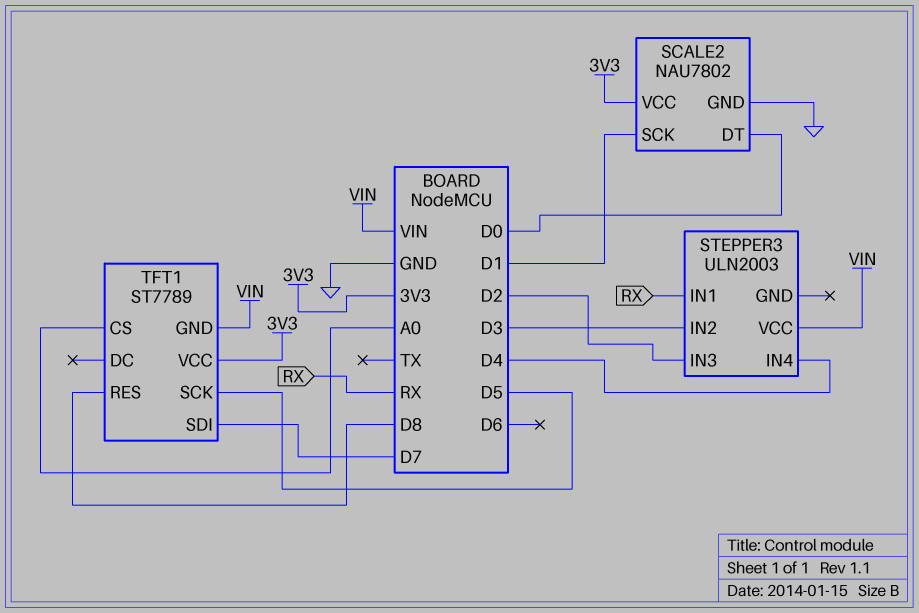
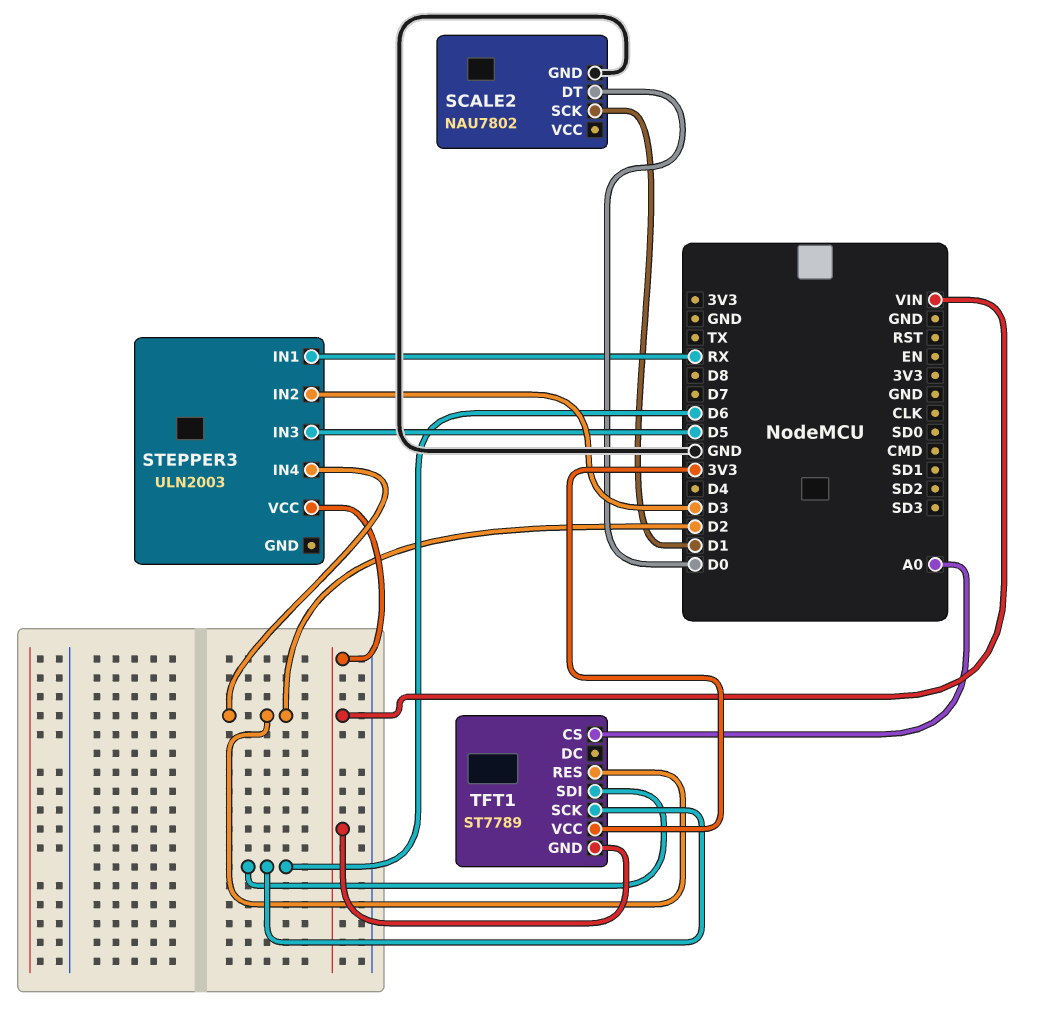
SCALE2 pin VCC: 3V3 -> none
STEPPER3 pin IN3: D2 -> D5
STEPPER3 pin IN4: D4 -> D2
TFT1 pin RES: D8 -> D2
TFT1 pin SCK: D5 -> D6
TFT1 pin SDI: D7 -> D6

